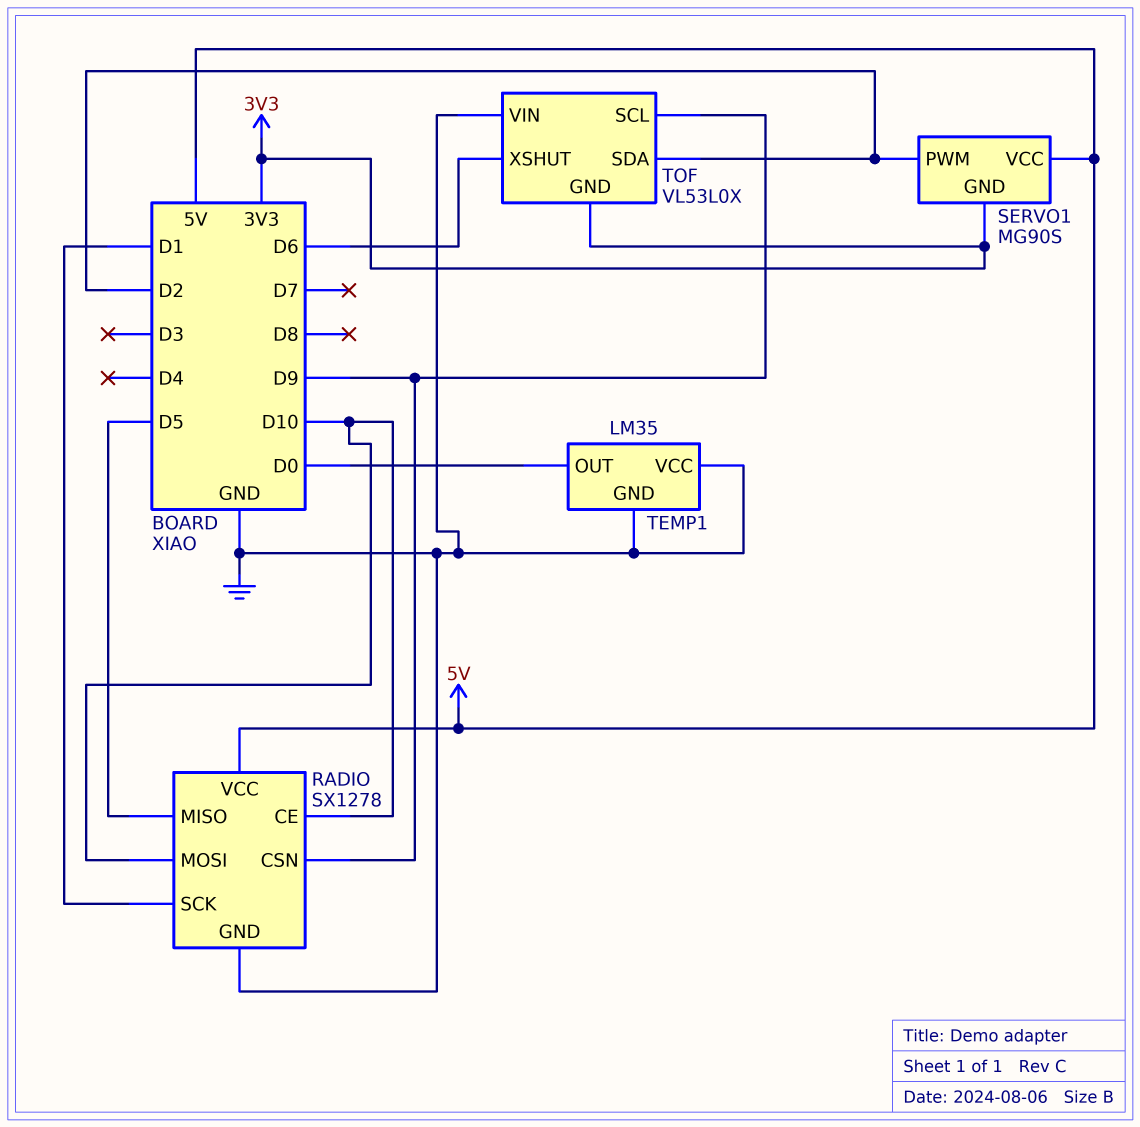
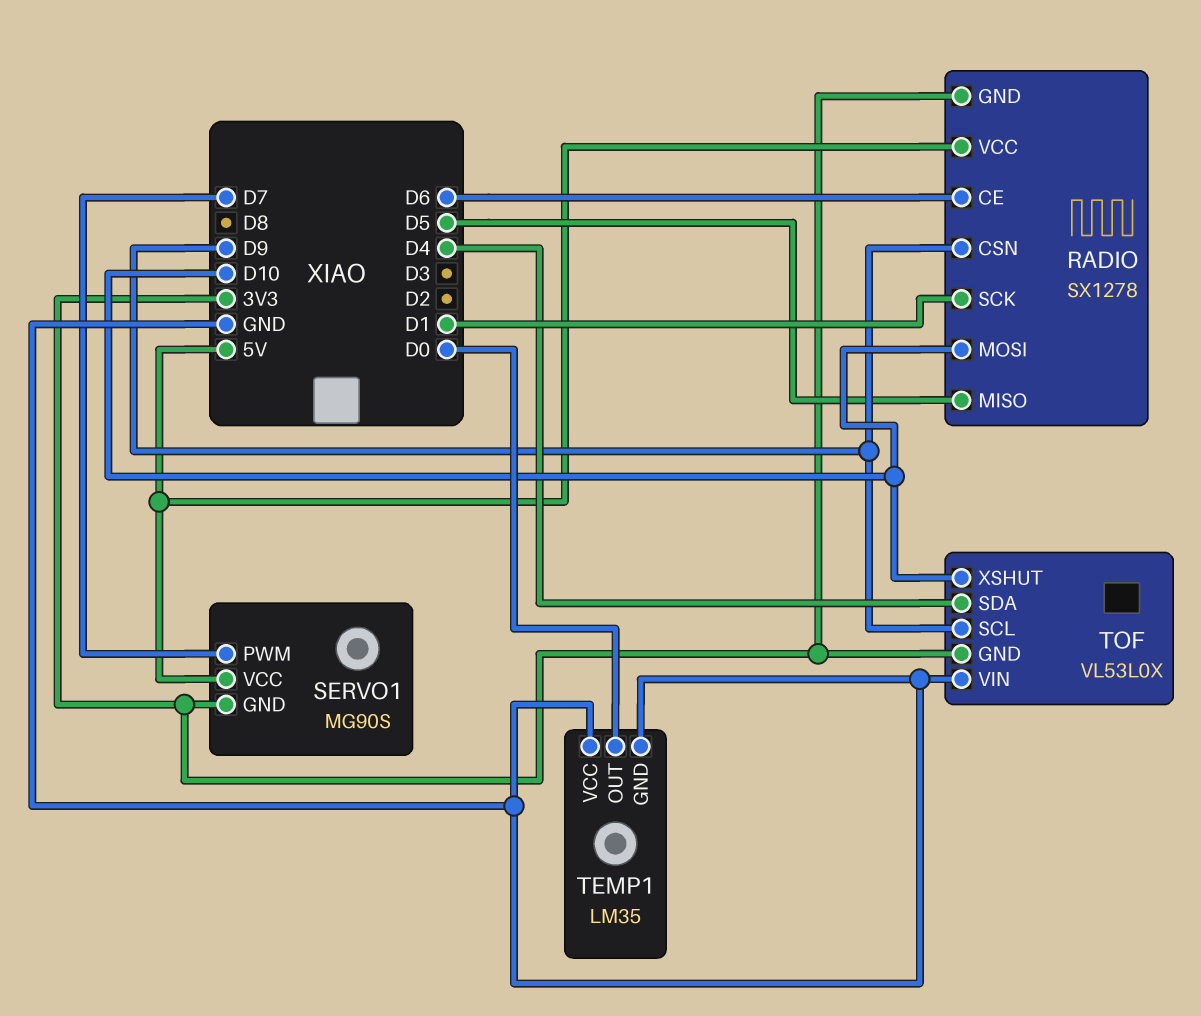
RADIO pin CE: D10 -> D6
RADIO pin GND: GND -> 3V3
SERVO1 pin PWM: D2 -> D7
TOF pin SDA: D2 -> D4
TOF pin XSHUT: D6 -> D10

